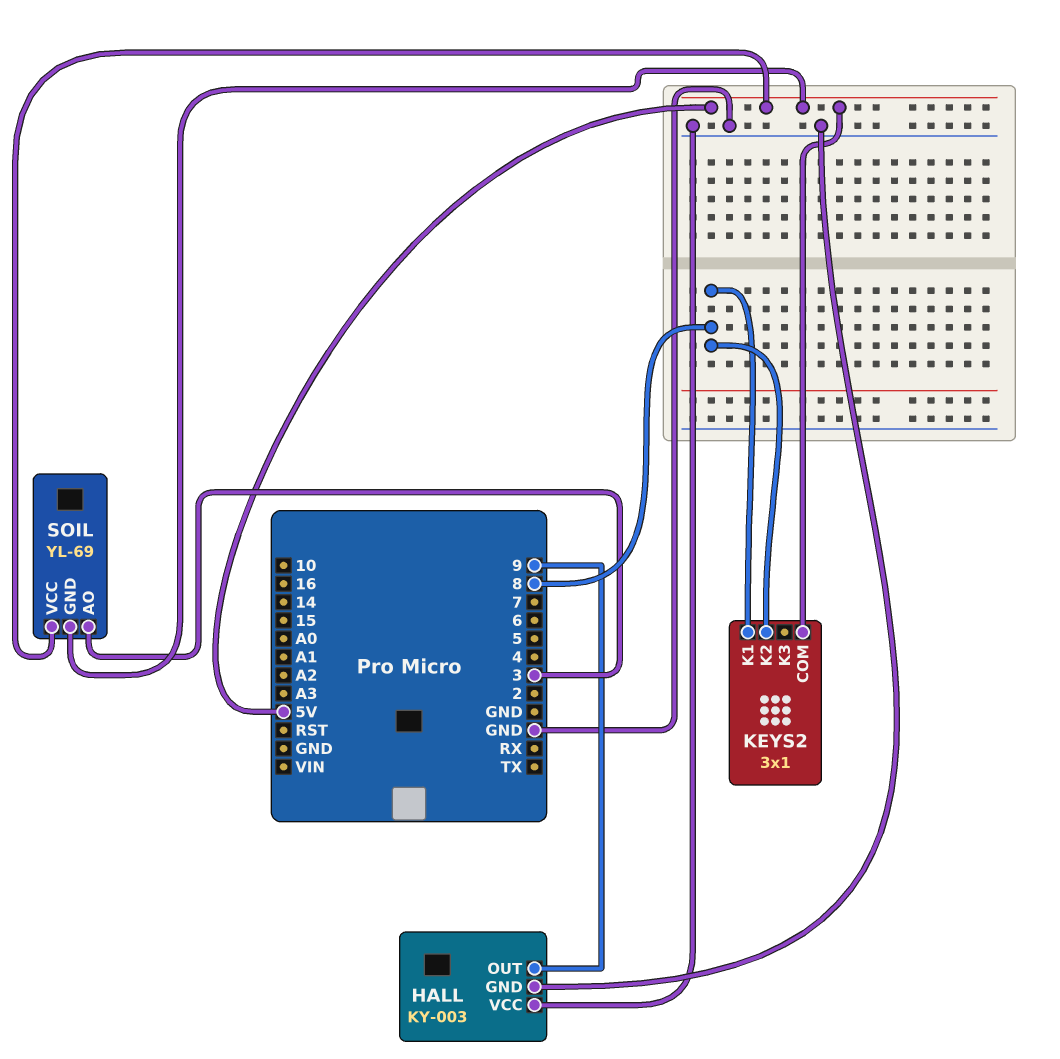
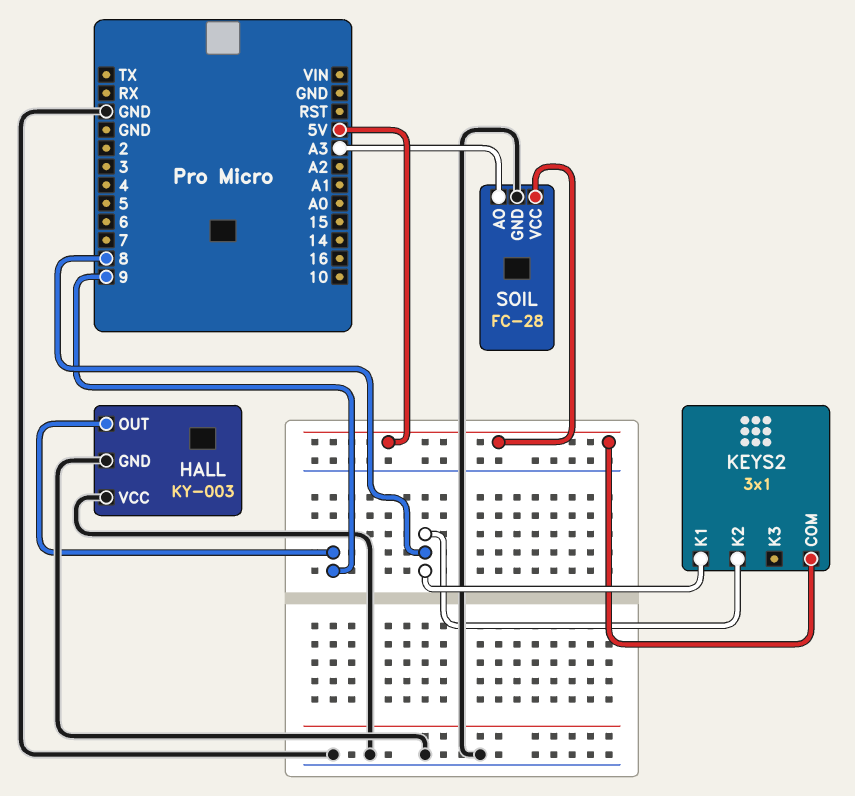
SOIL: YL-69 -> FC-28
SOIL pin AO: 3 -> A3
SOIL pin GND: 5V -> GND

